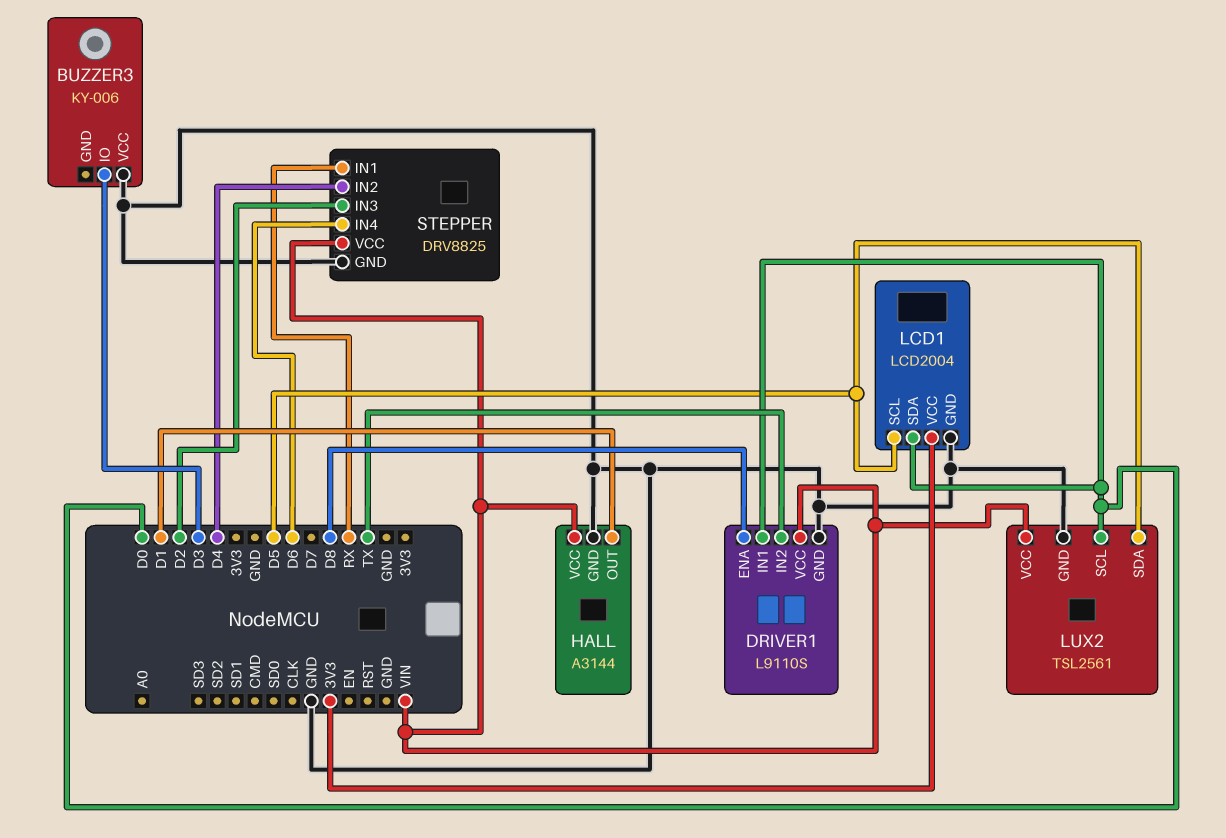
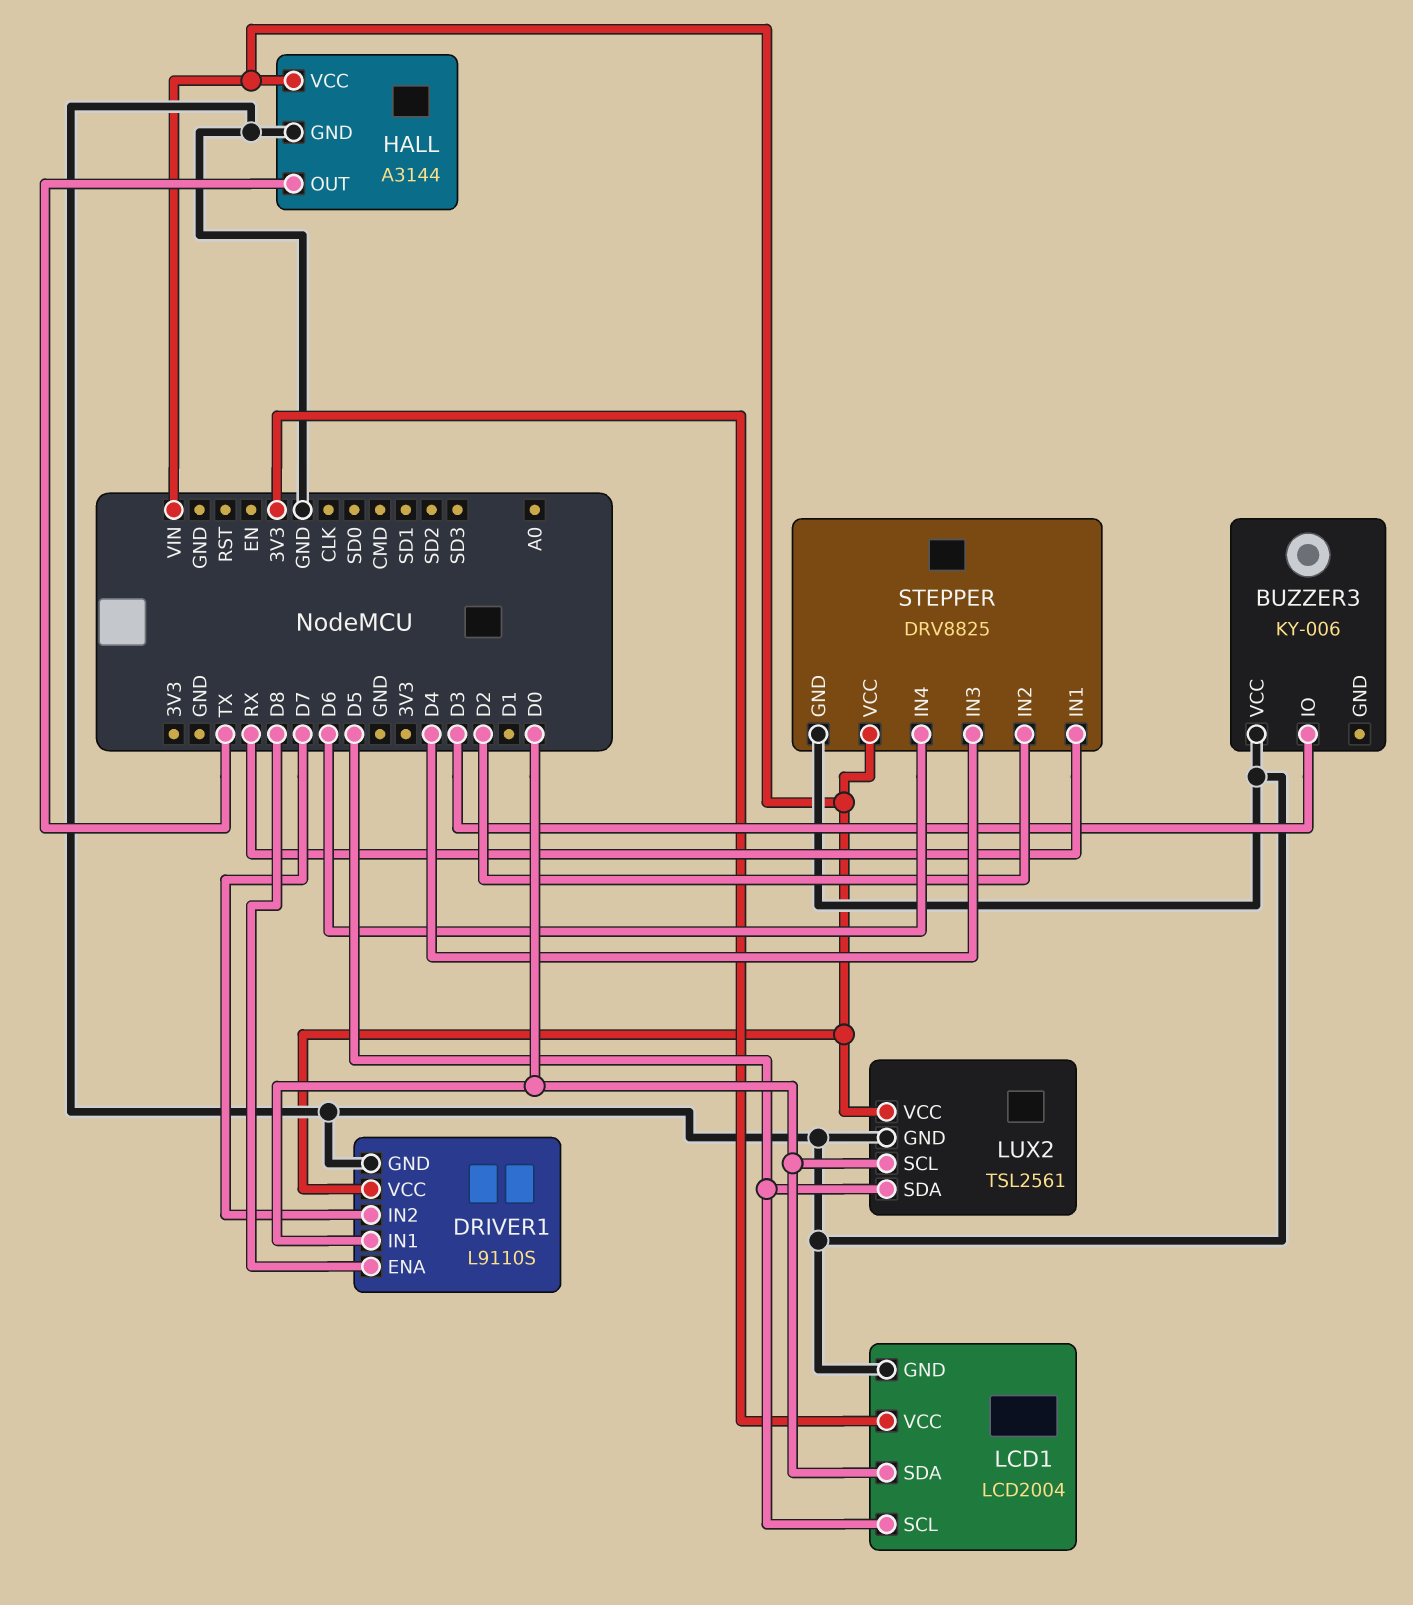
DRIVER1 pin IN2: TX -> D7
HALL pin OUT: D1 -> TX
STEPPER pin IN2: D4 -> D2
STEPPER pin IN3: D2 -> D4

